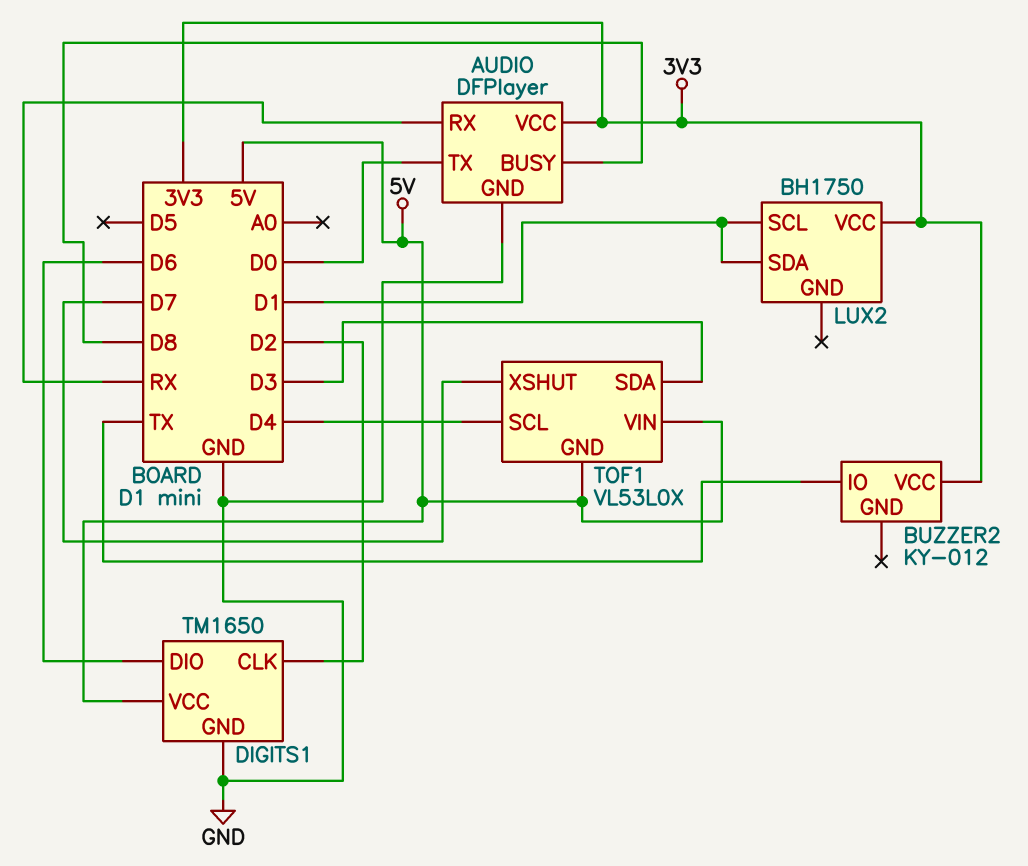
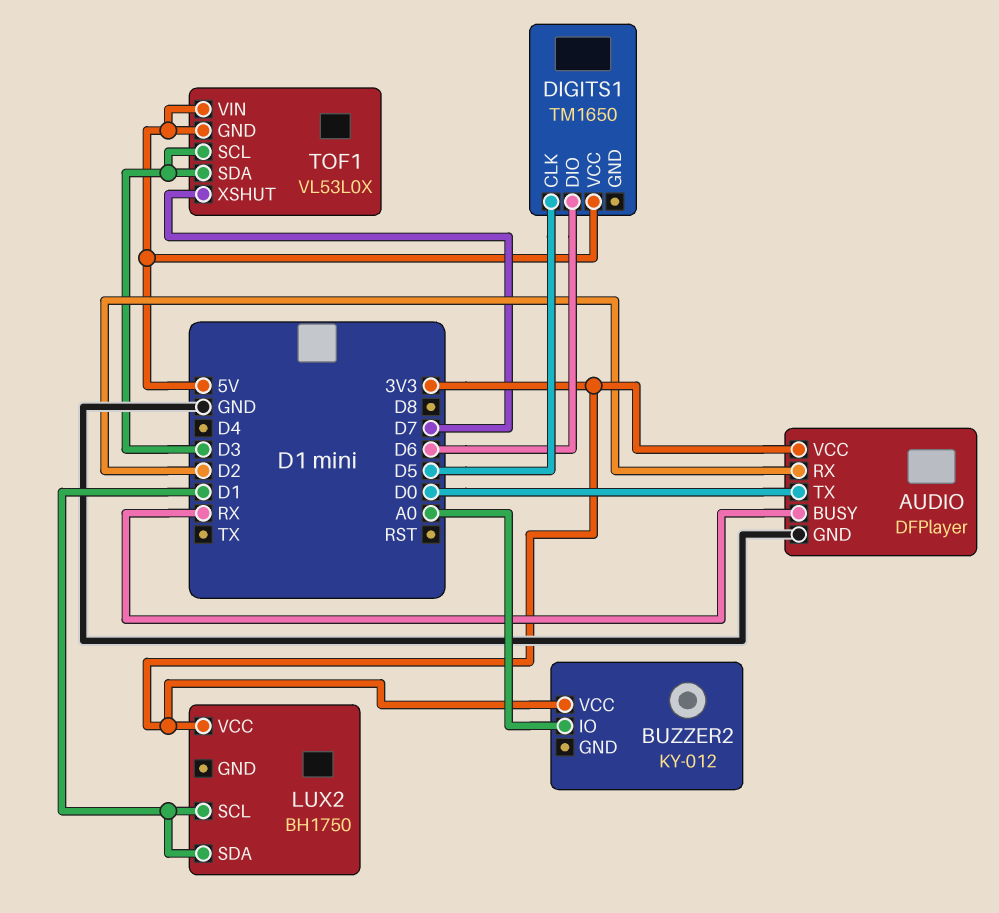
AUDIO pin BUSY: D8 -> RX
AUDIO pin RX: RX -> D2
BUZZER2 pin IO: TX -> A0
DIGITS1 pin CLK: D2 -> D5
DIGITS1 pin GND: GND -> none
TOF1 pin SCL: D4 -> D3

